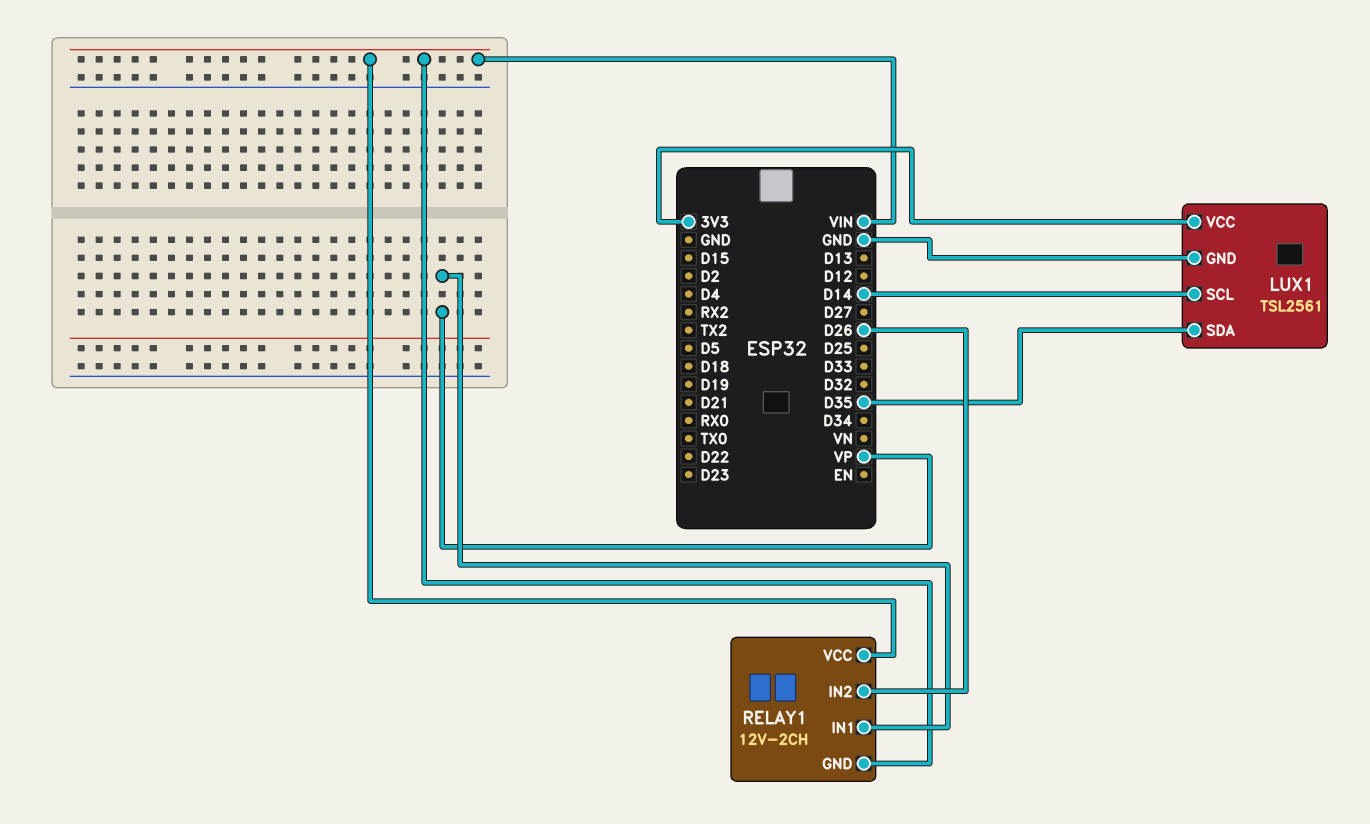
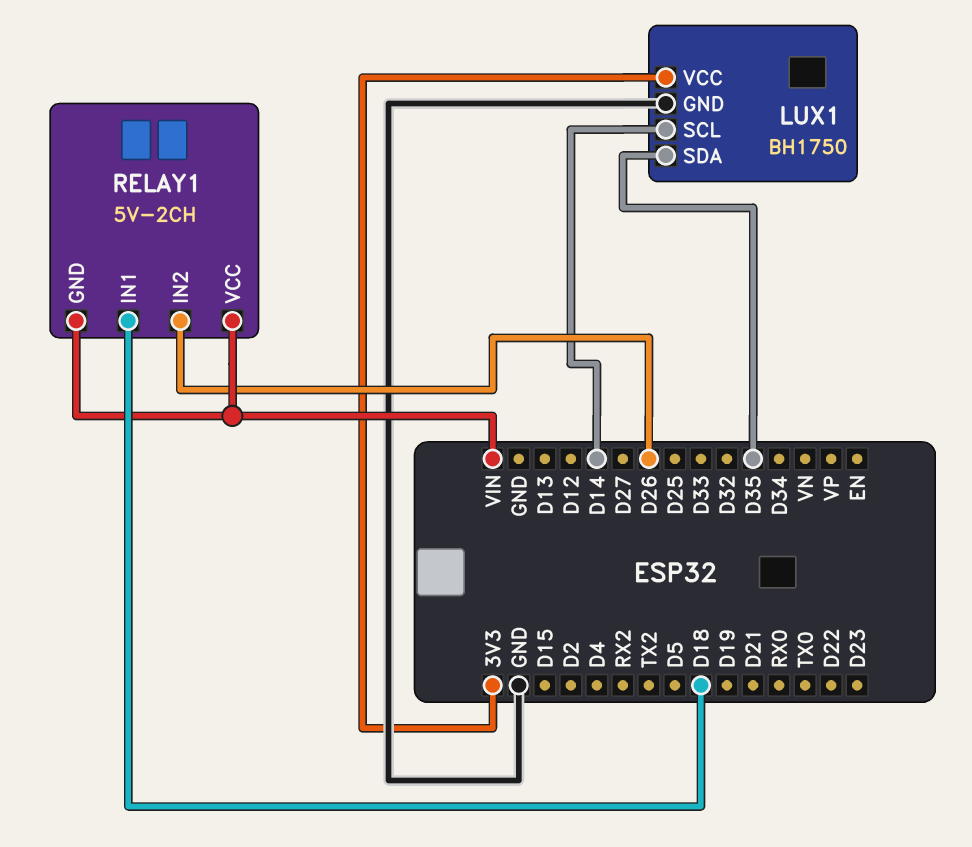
LUX1: TSL2561 -> BH1750
RELAY1: 12V-2CH -> 5V-2CH
RELAY1 pin IN1: VP -> D18

